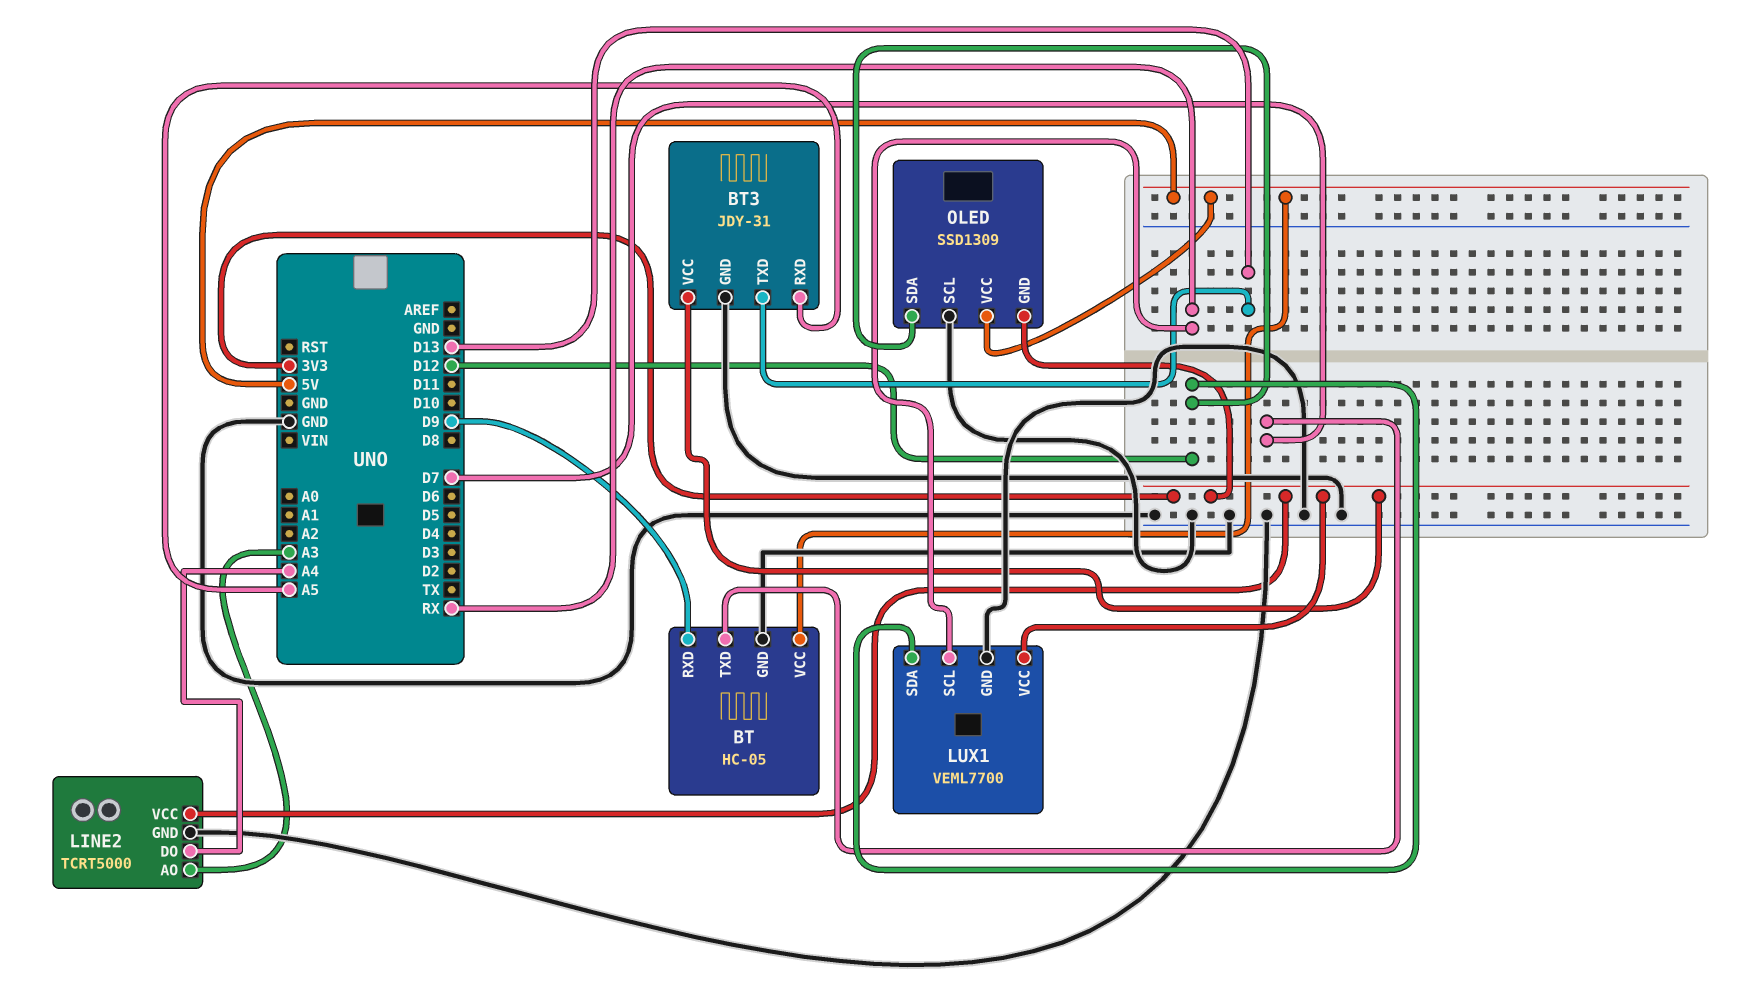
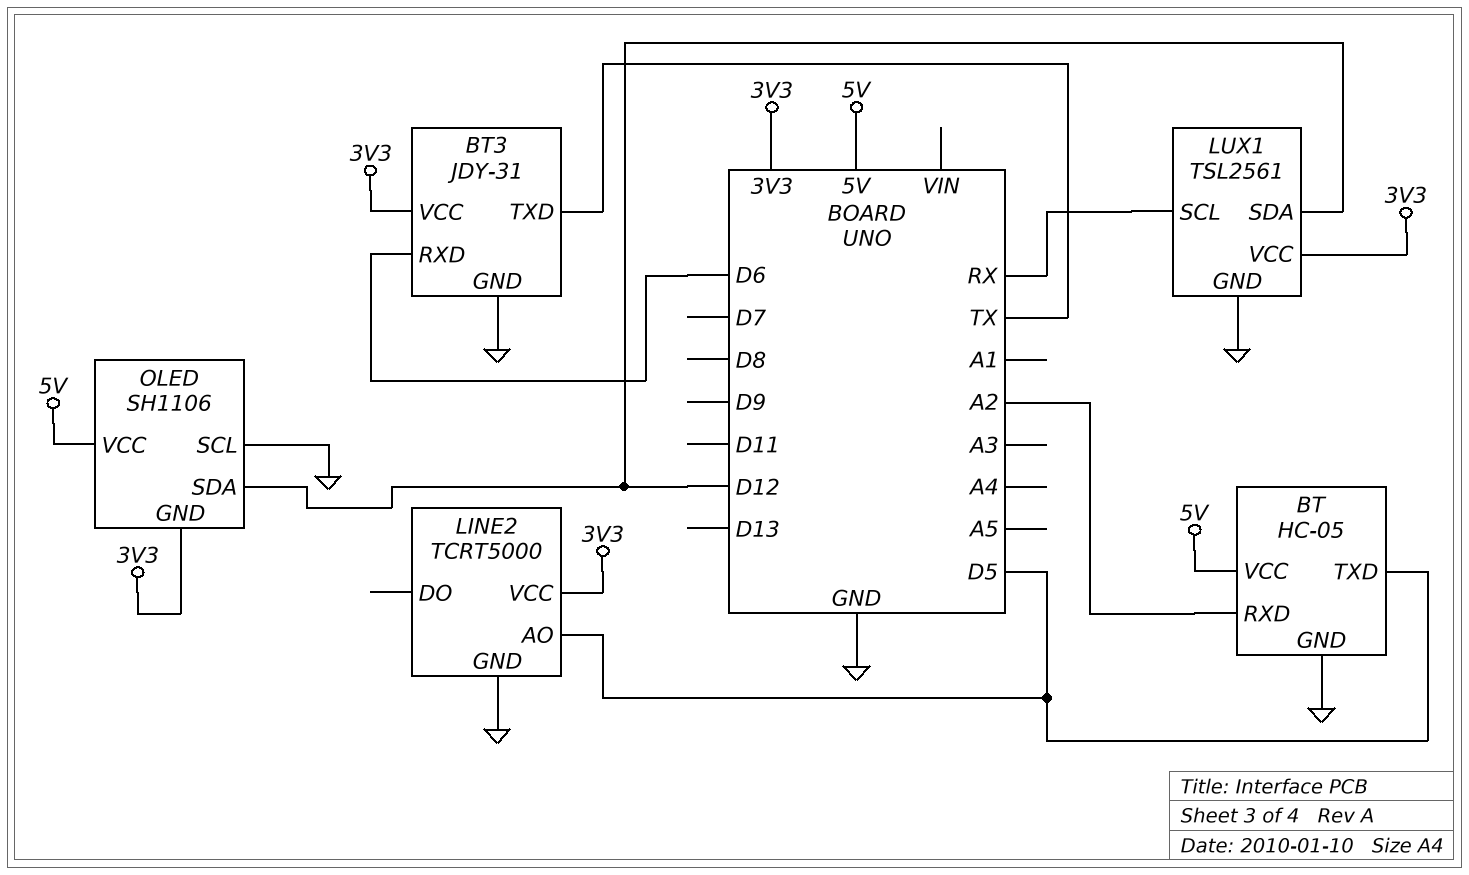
BT pin RXD: D9 -> A2
BT pin TXD: D7 -> D5
BT3 pin RXD: A5 -> D6
BT3 pin TXD: D13 -> TX
LINE2 pin AO: A3 -> D5
LINE2 pin DO: A4 -> none
LUX1: VEML7700 -> TSL2561
OLED: SSD1309 -> SH1106

